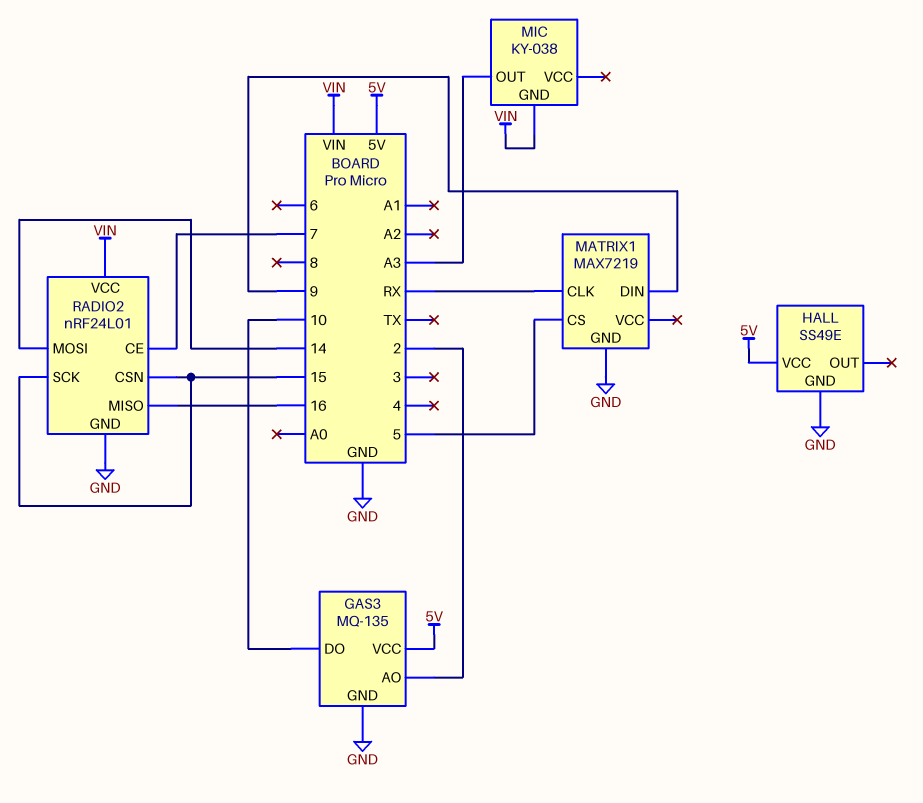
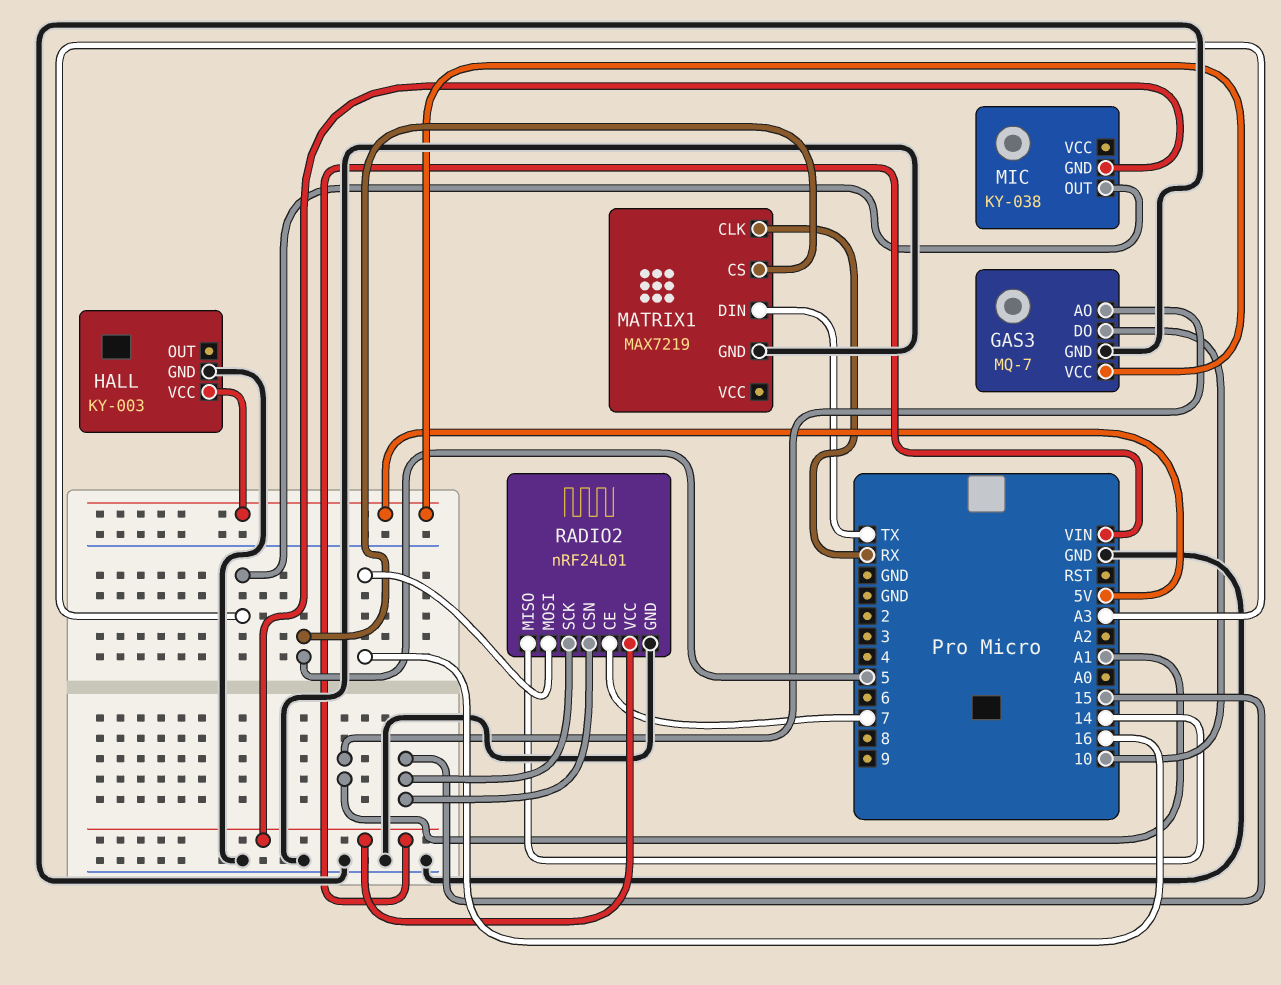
GAS3: MQ-135 -> MQ-7
GAS3 pin AO: 2 -> A1
HALL: SS49E -> KY-003
MATRIX1 pin DIN: 9 -> TX
RADIO2 pin MISO: 16 -> 14
RADIO2 pin MOSI: 14 -> 16

